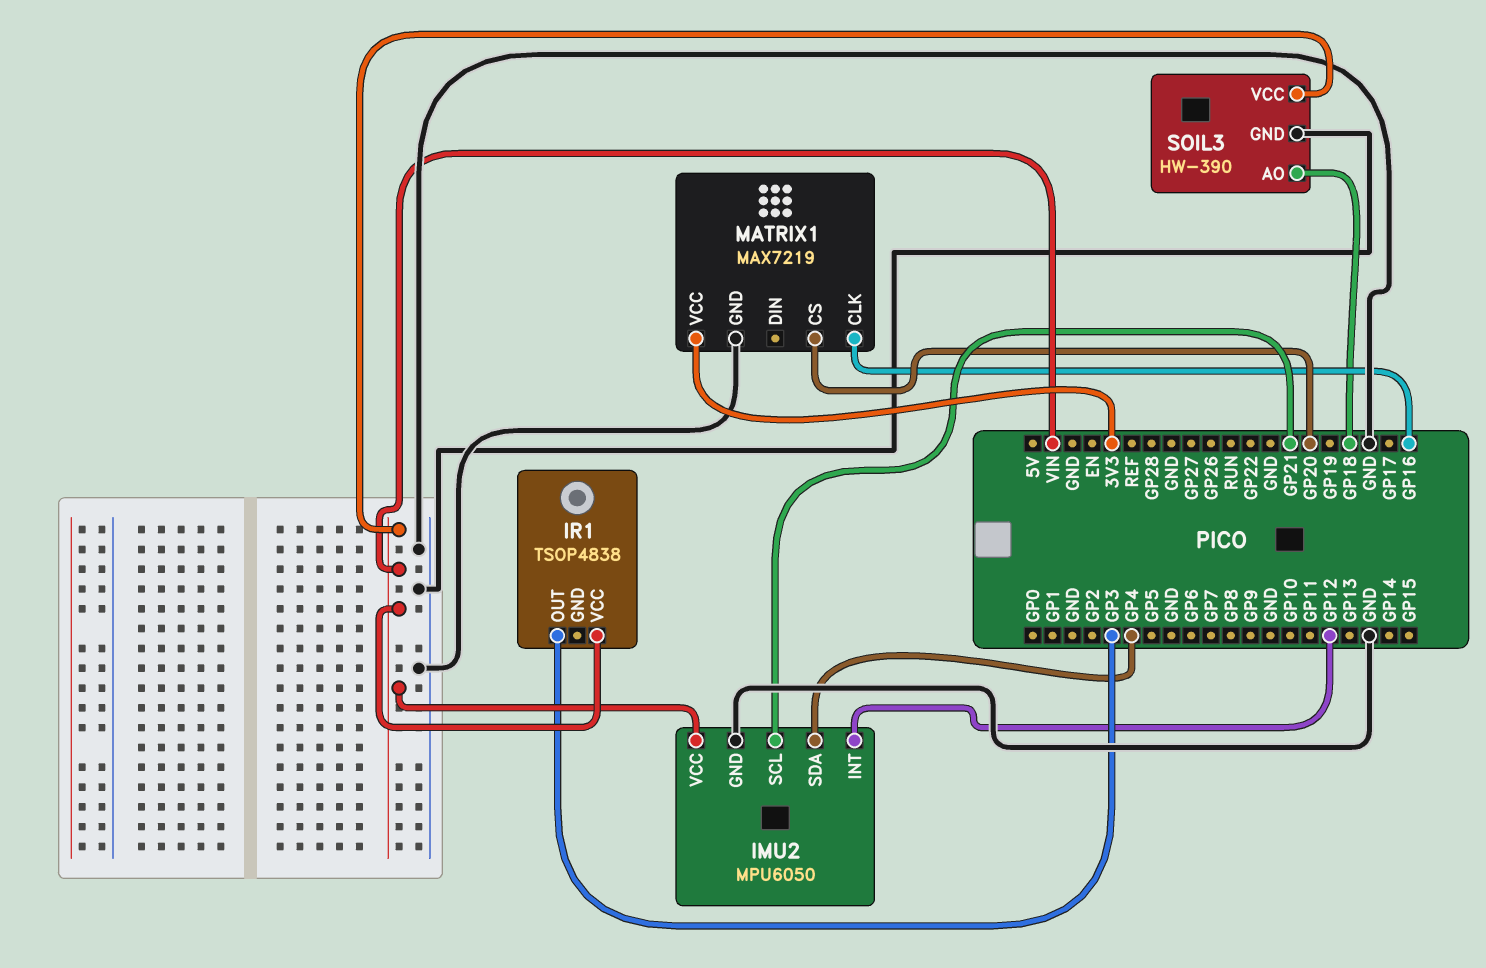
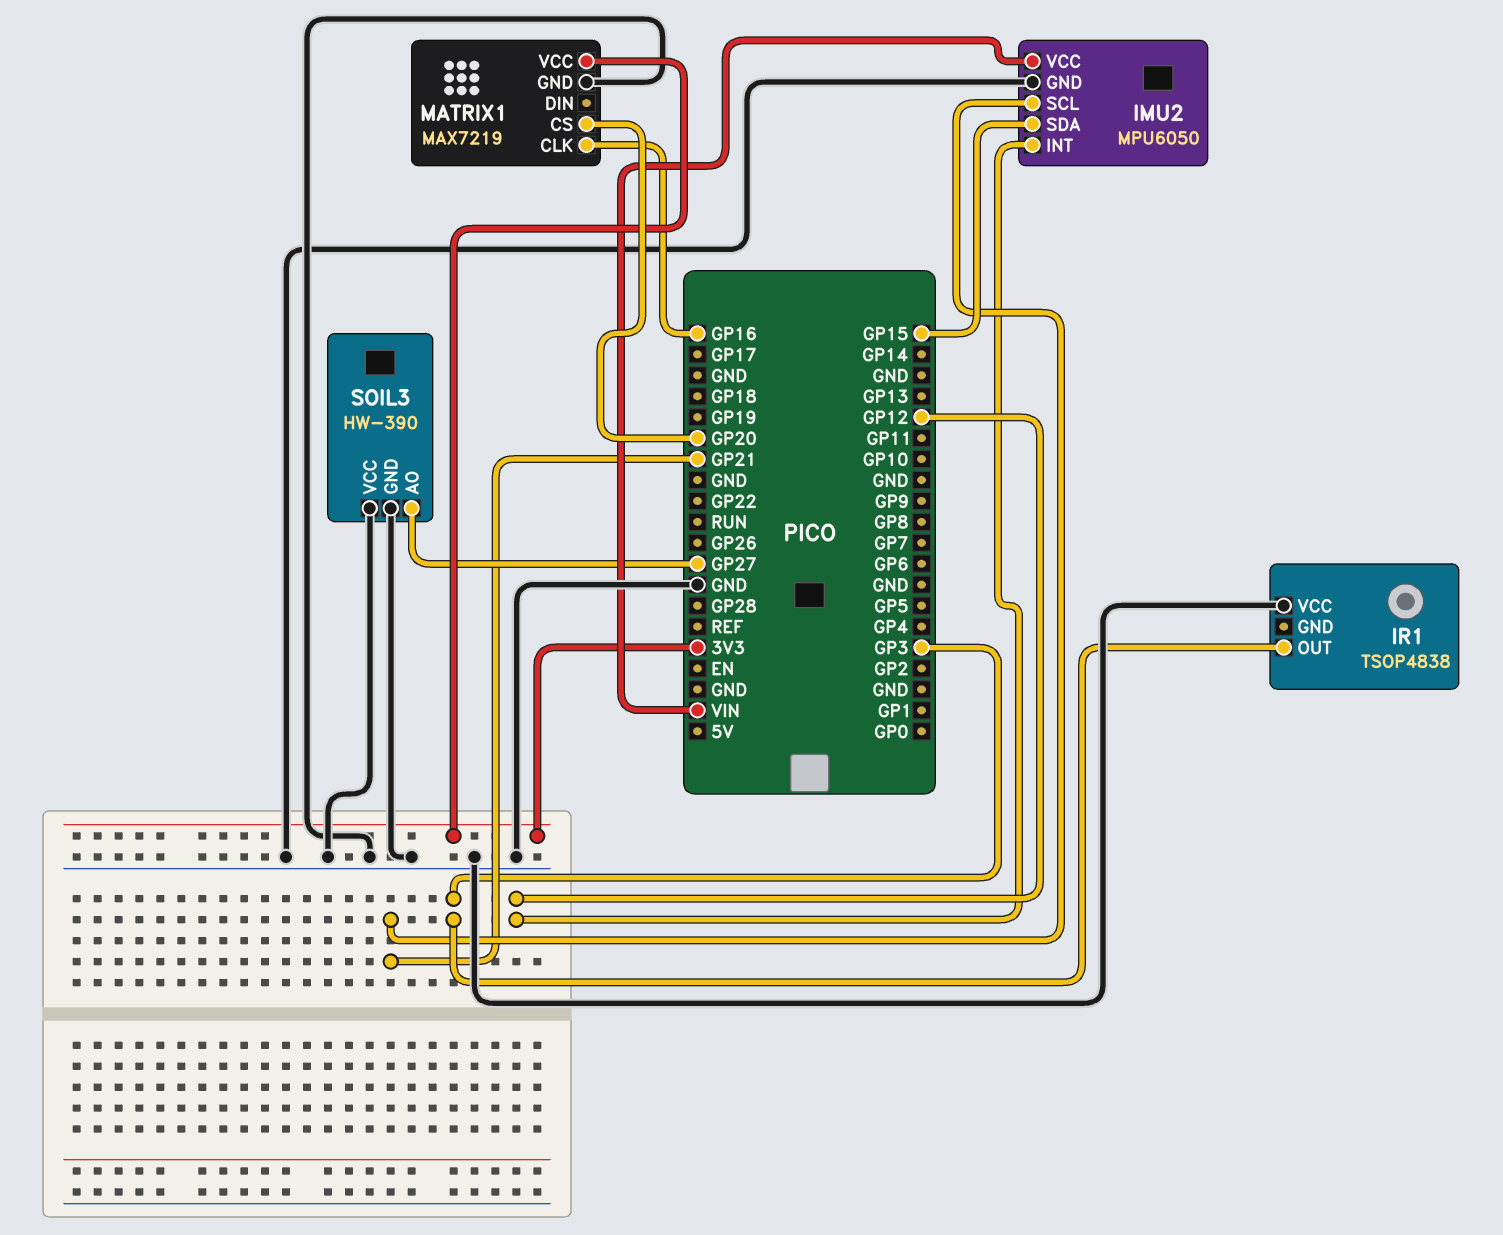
IMU2 pin SDA: GP4 -> GP15
IR1 pin VCC: VIN -> GND
SOIL3 pin AO: GP18 -> GP27
SOIL3 pin VCC: VIN -> GND

